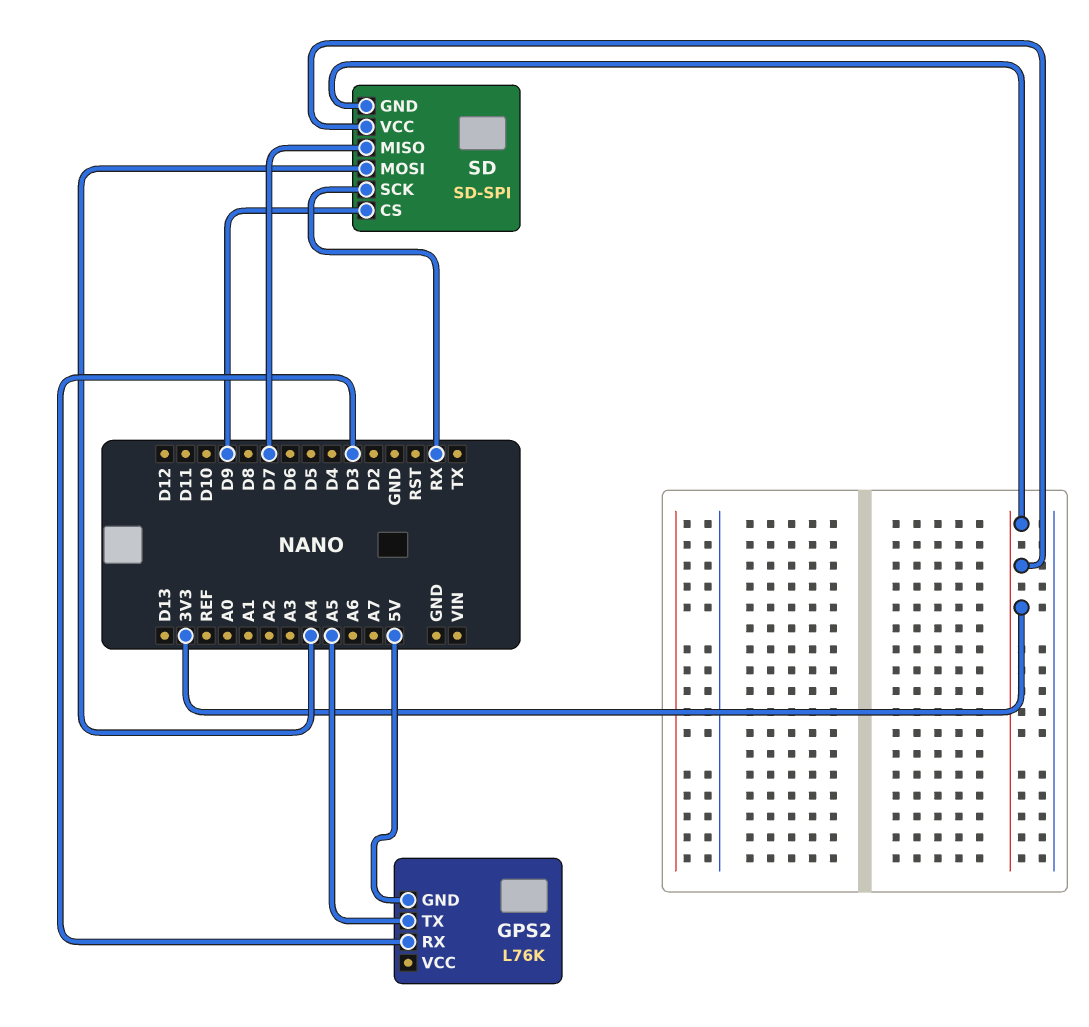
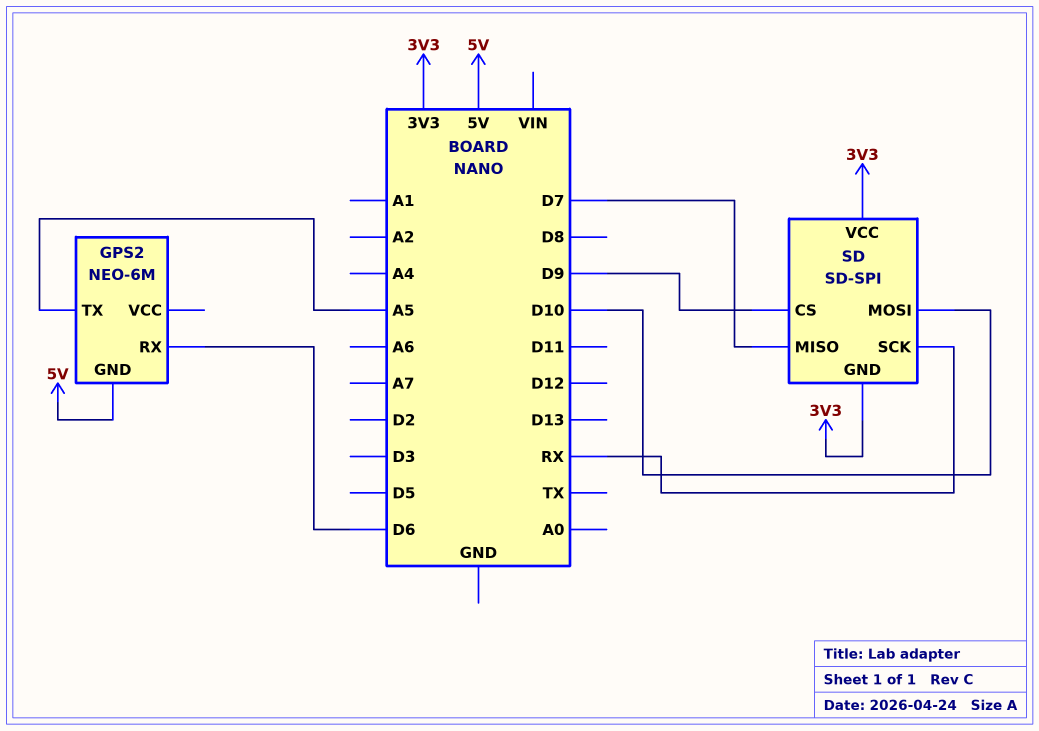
GPS2: L76K -> NEO-6M
GPS2 pin RX: D3 -> D6
SD pin MOSI: A4 -> D10

